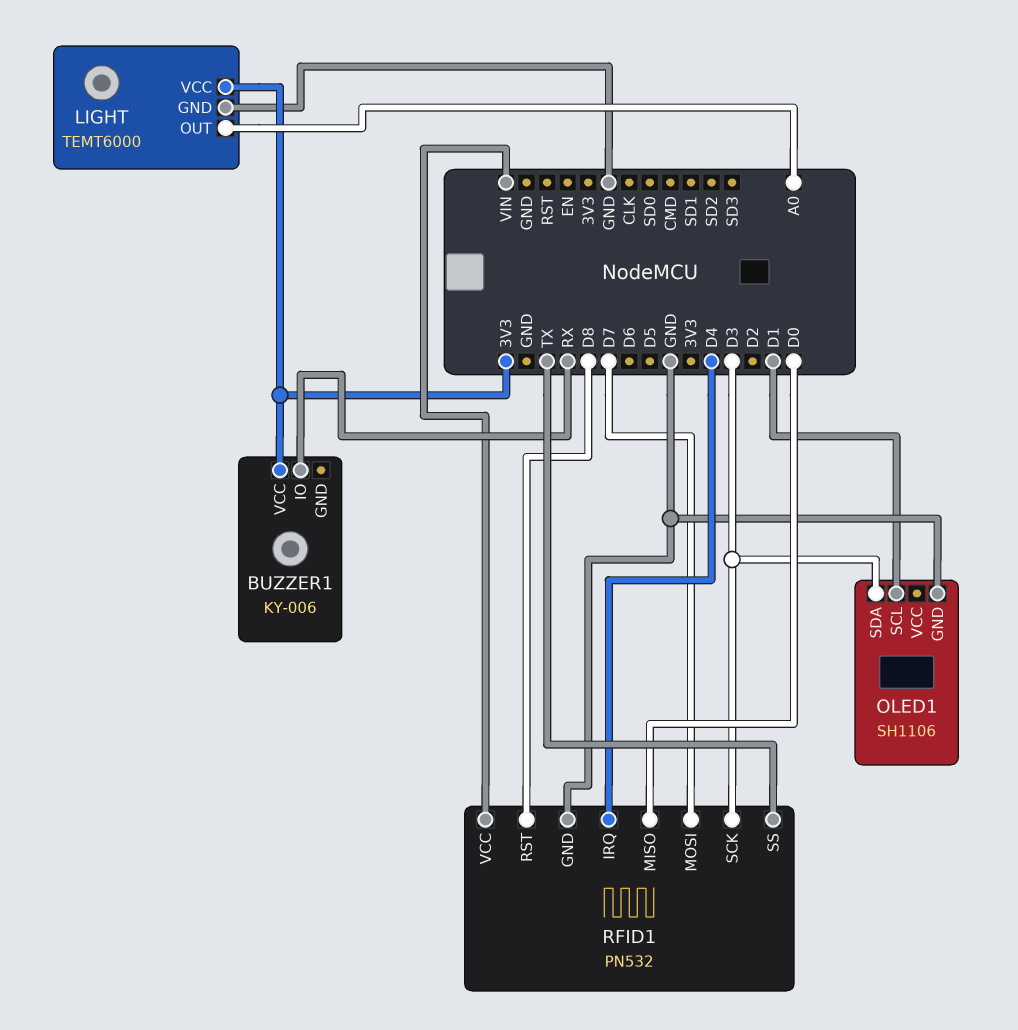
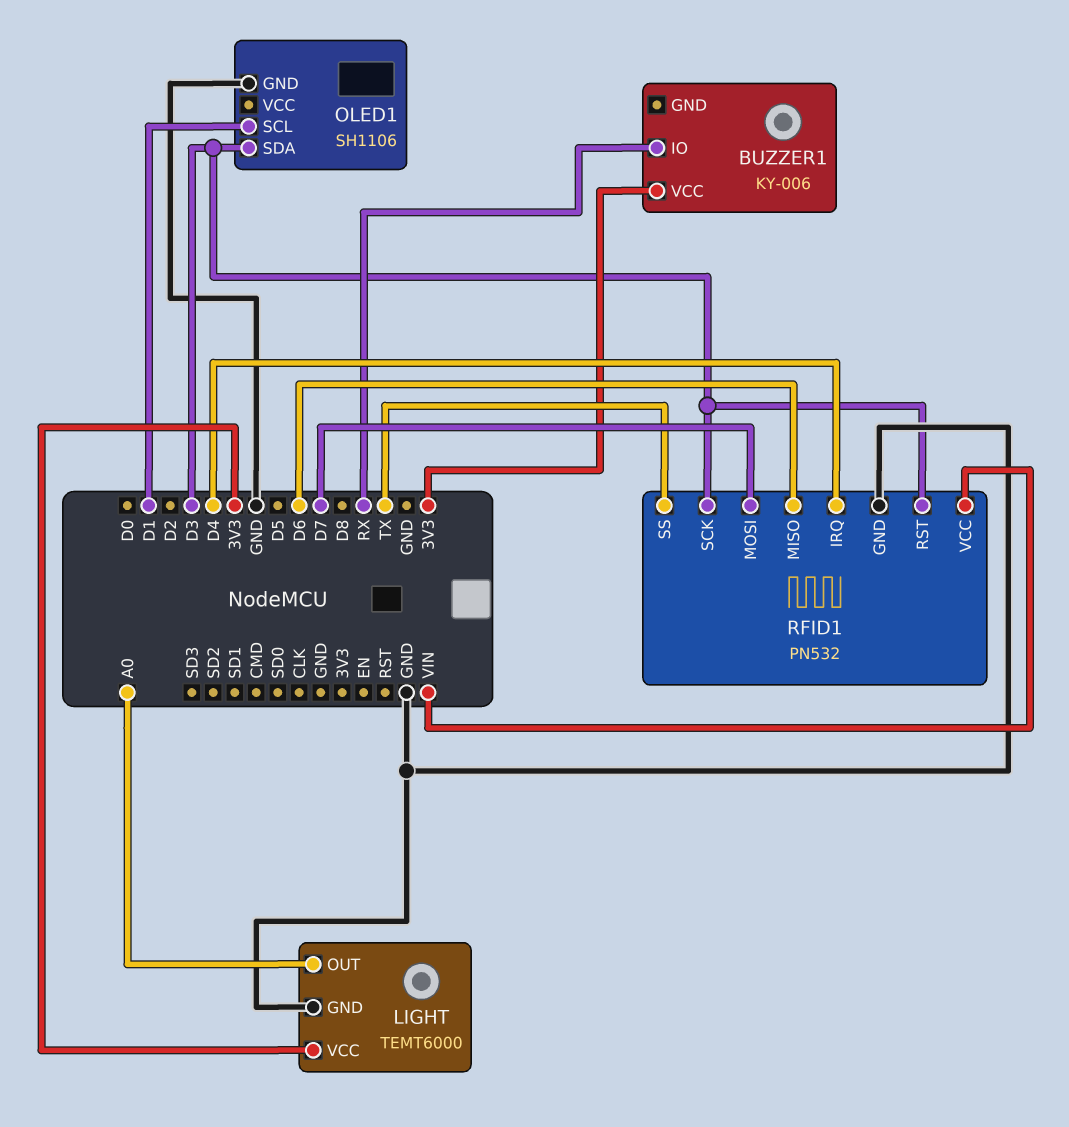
RFID1 pin MISO: D0 -> D6
RFID1 pin RST: D8 -> D3

